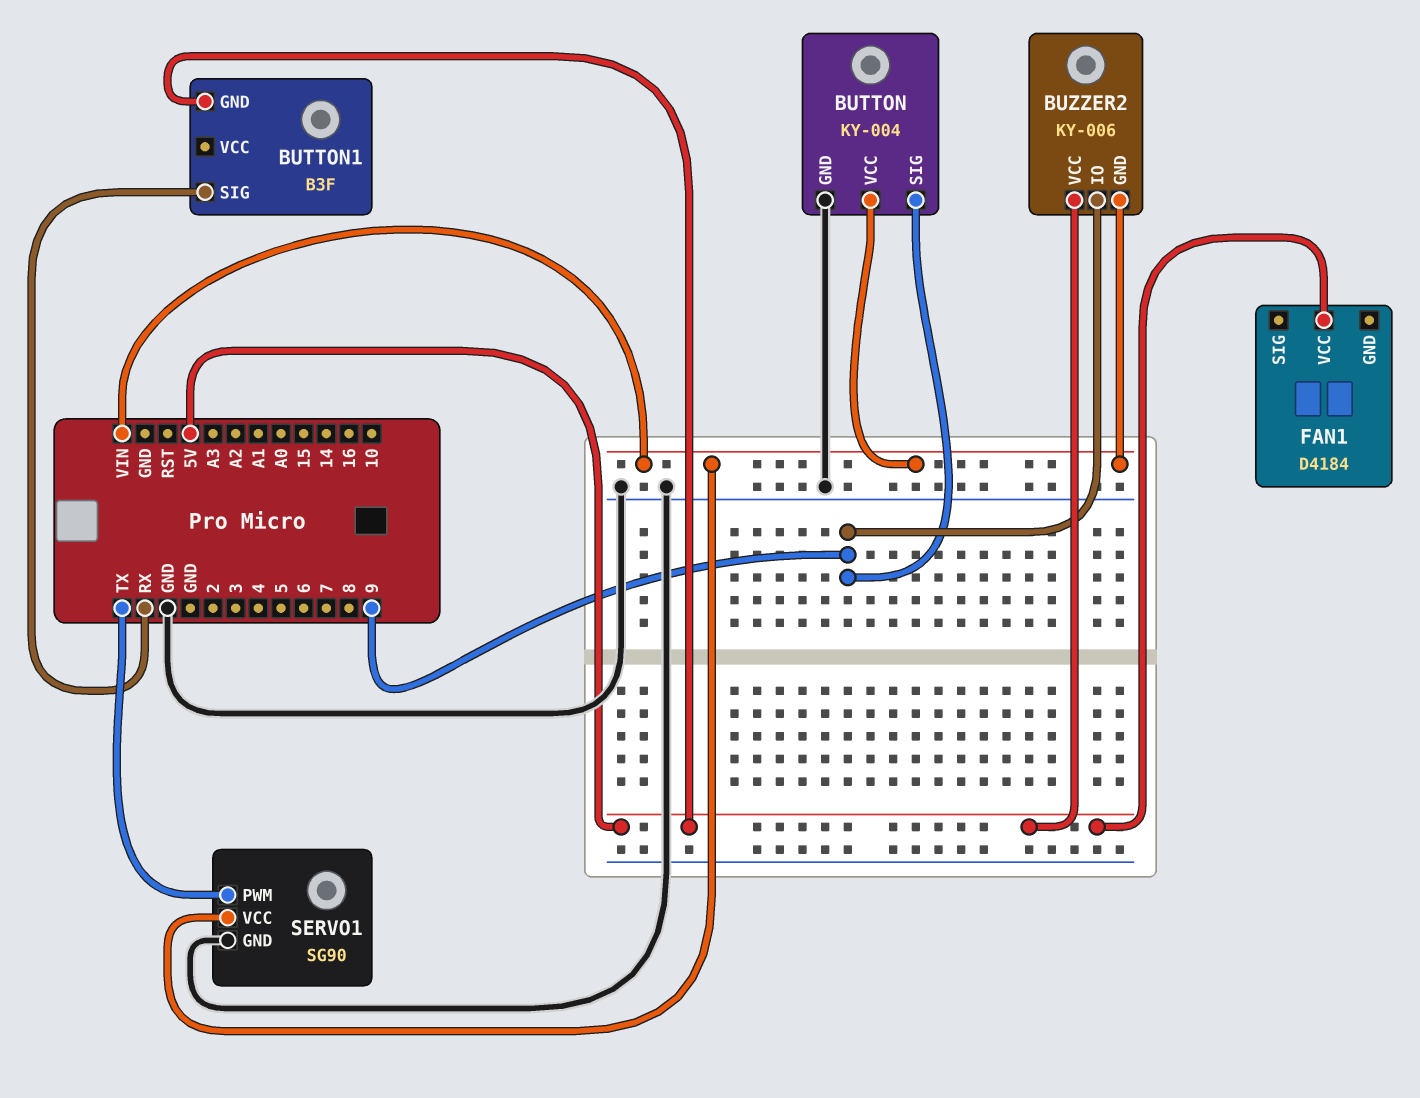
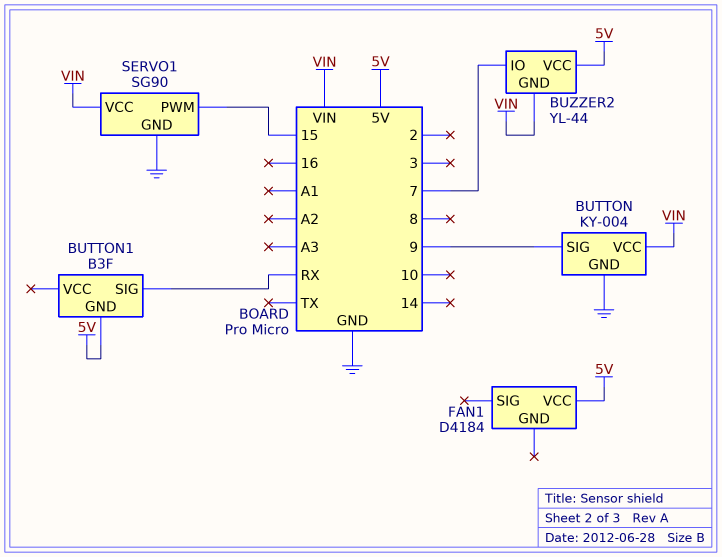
BUZZER2: KY-006 -> YL-44
BUZZER2 pin IO: 9 -> 7
SERVO1 pin PWM: TX -> 15

